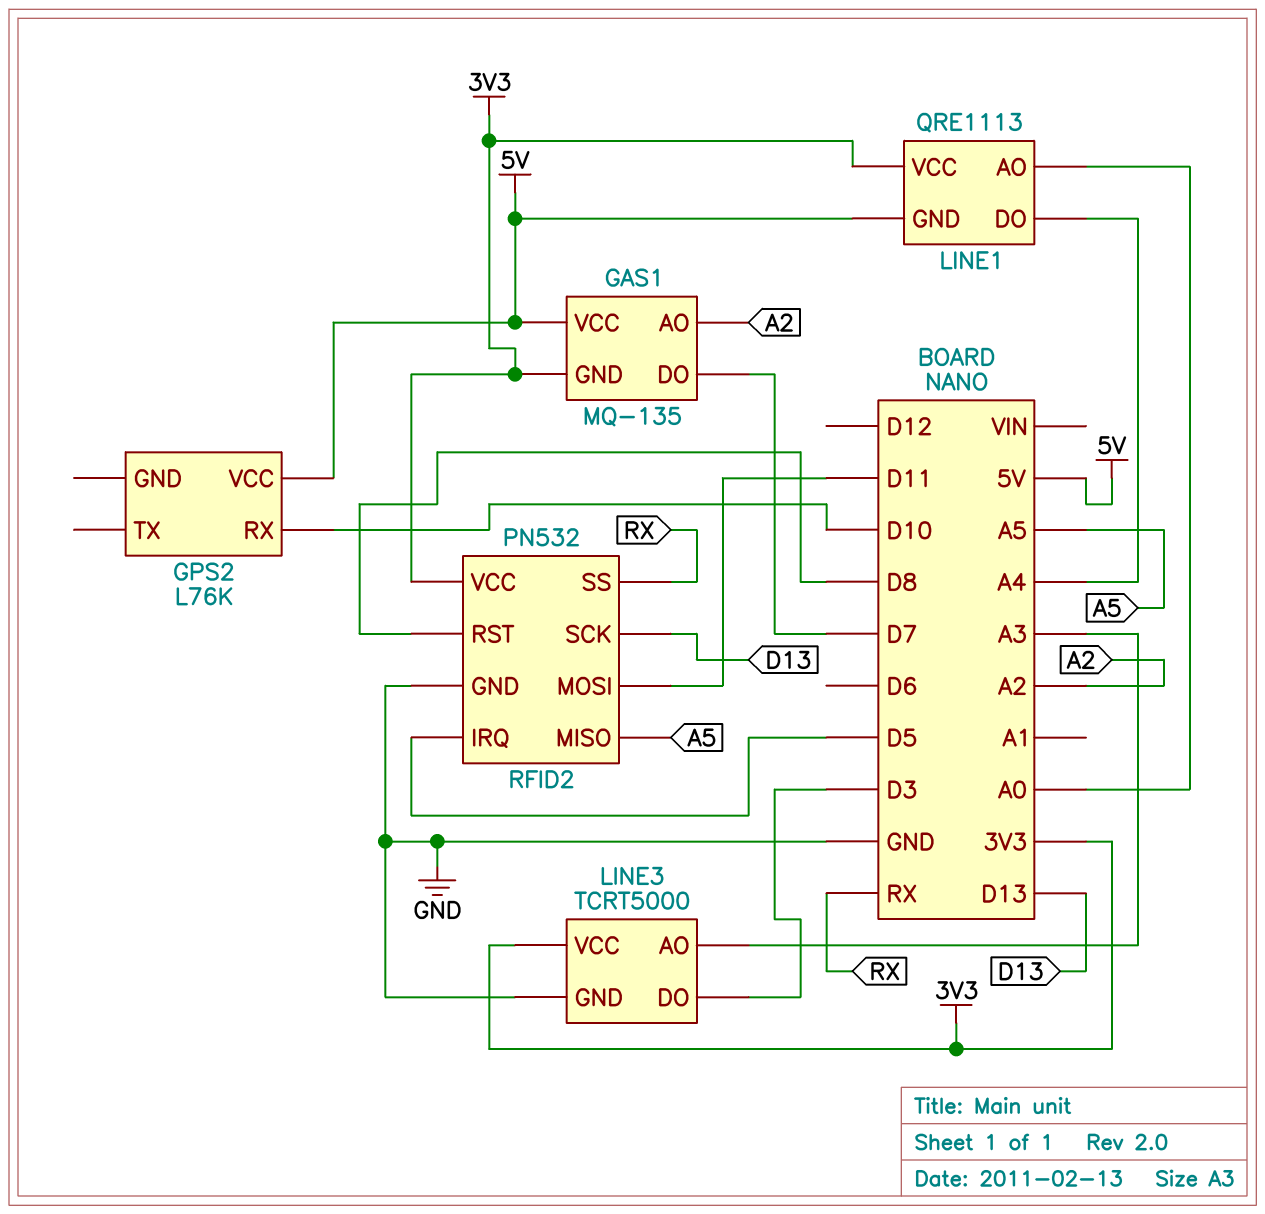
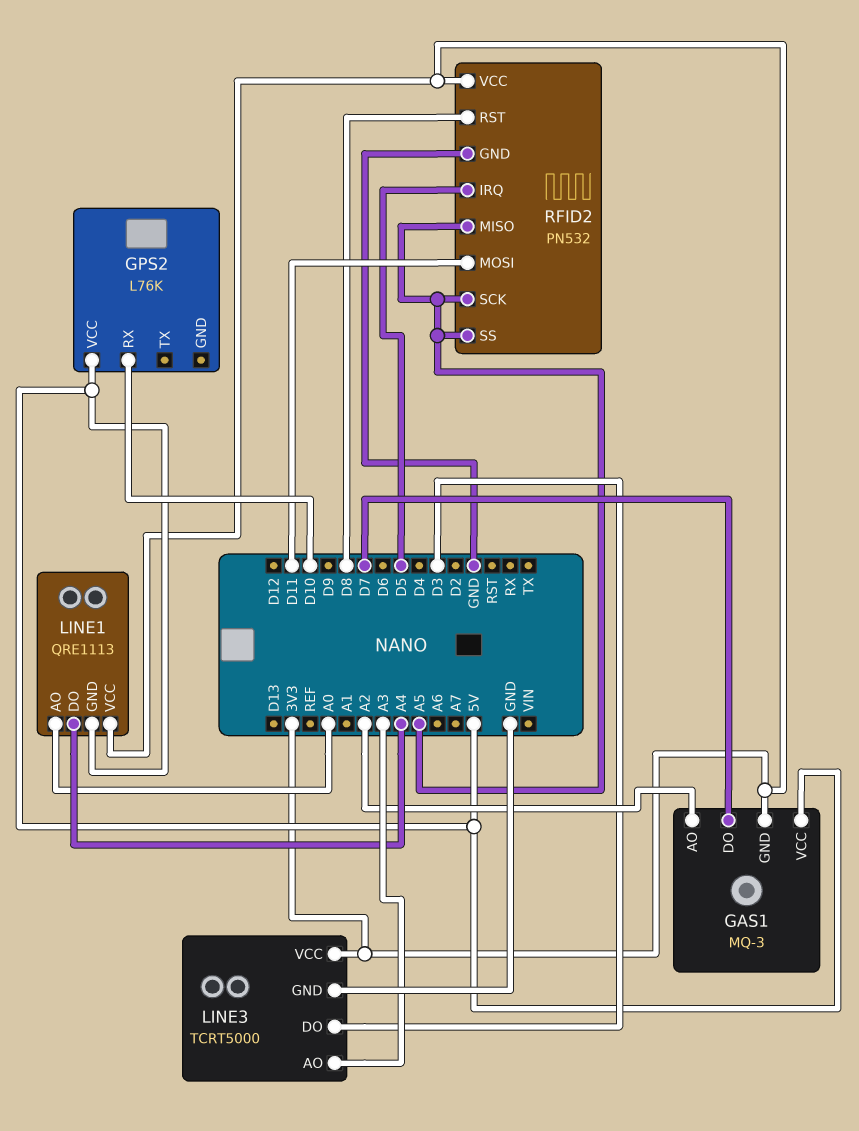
GAS1: MQ-135 -> MQ-3
RFID2 pin SCK: D13 -> A5
RFID2 pin SS: RX -> A5

